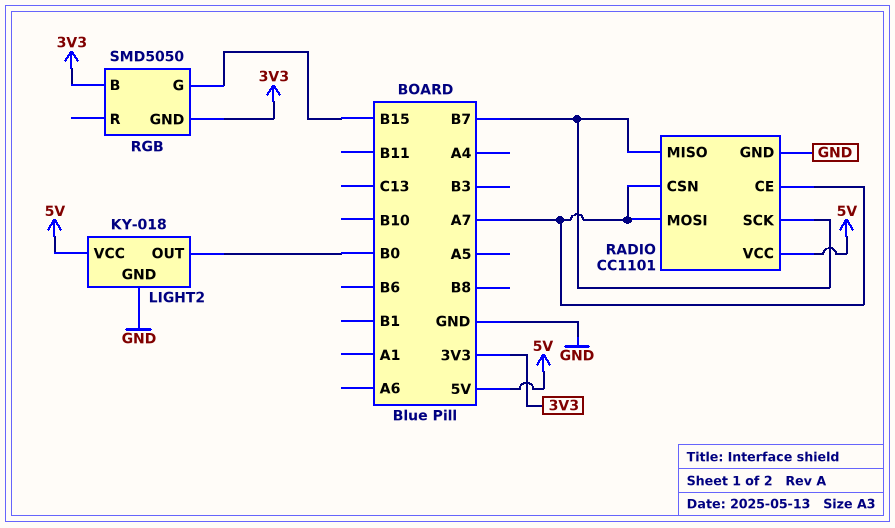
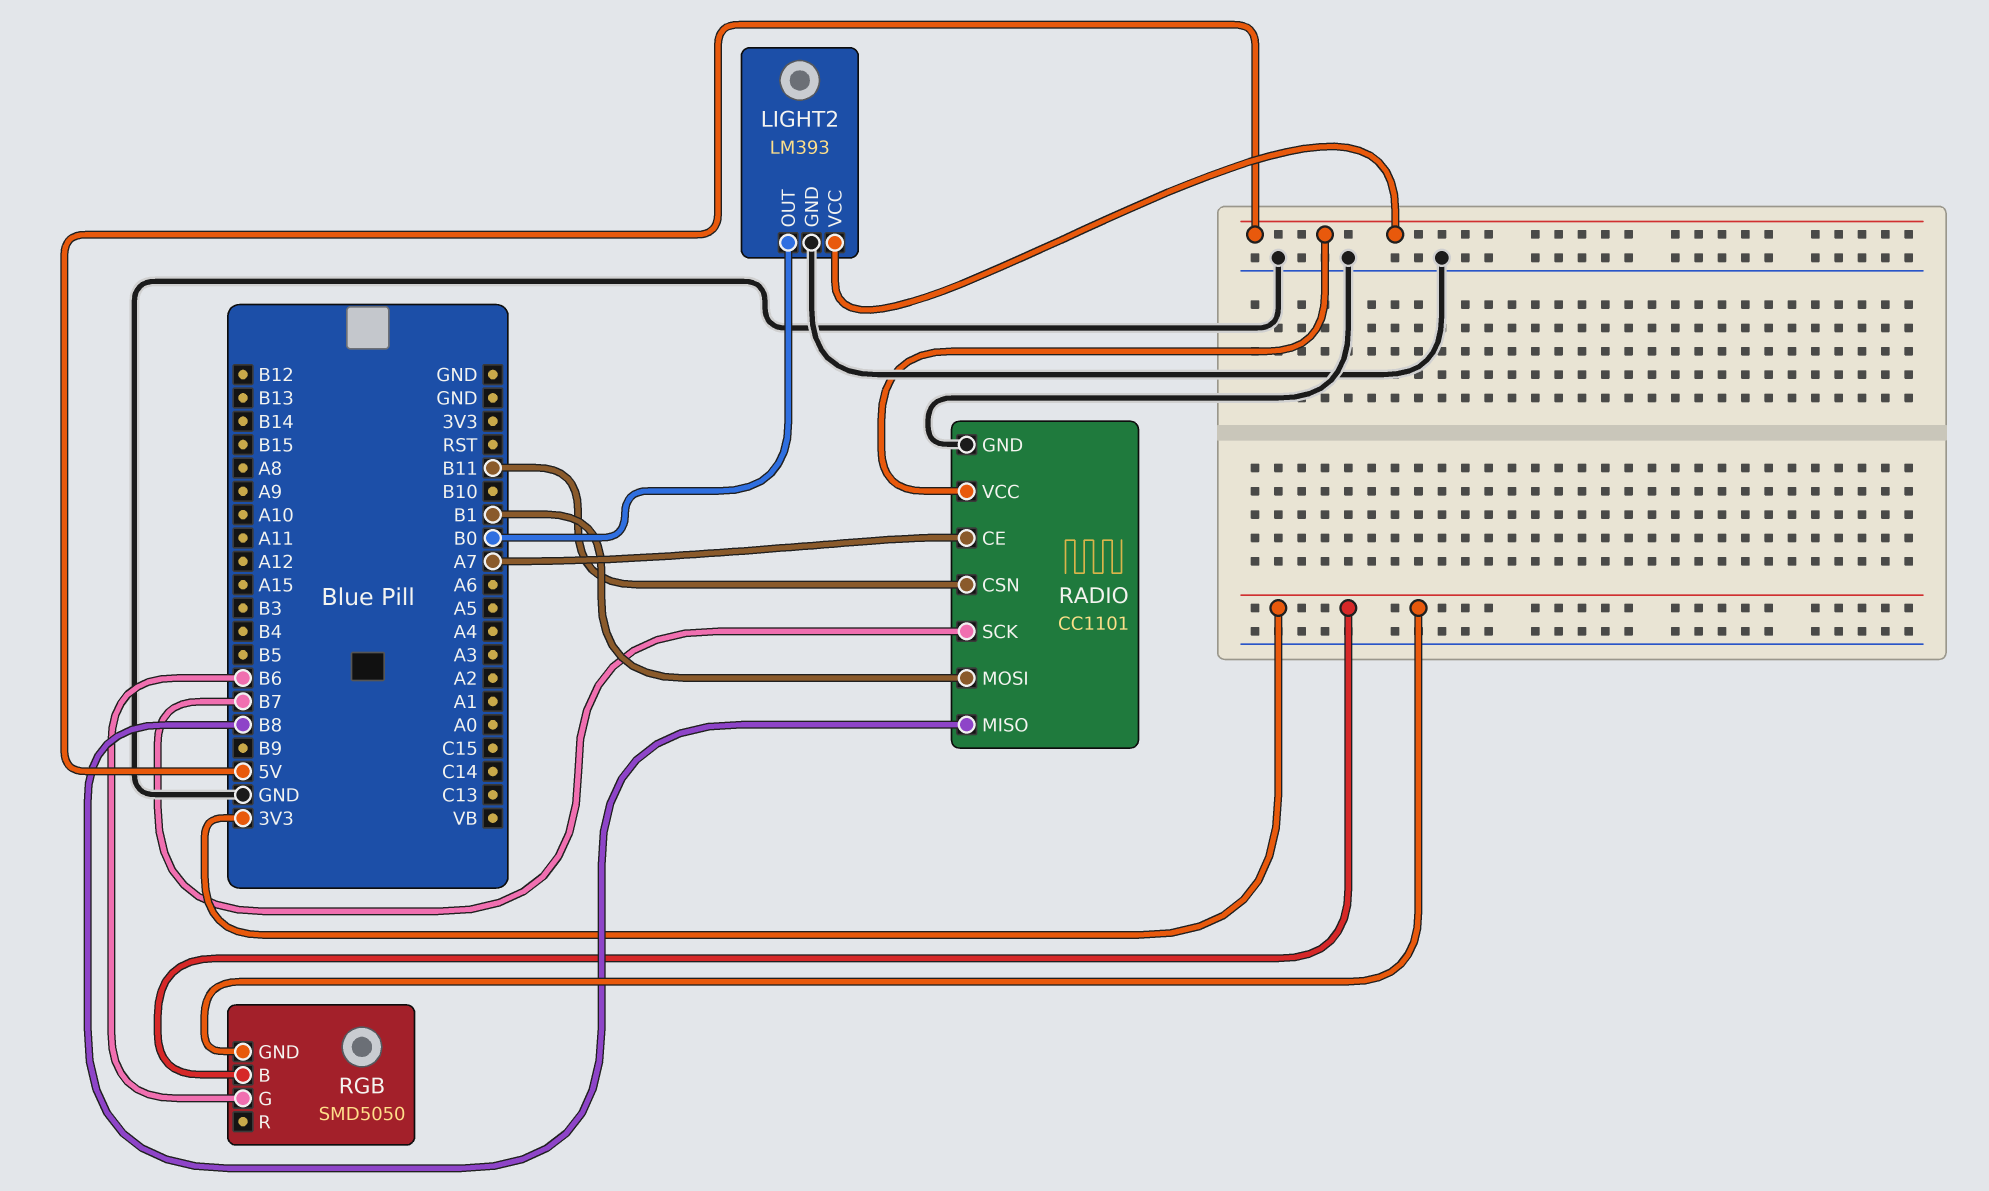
LIGHT2: KY-018 -> LM393
RADIO pin CSN: A7 -> B11
RADIO pin MISO: B7 -> B8
RADIO pin MOSI: A7 -> B1
RGB pin G: B15 -> B6

